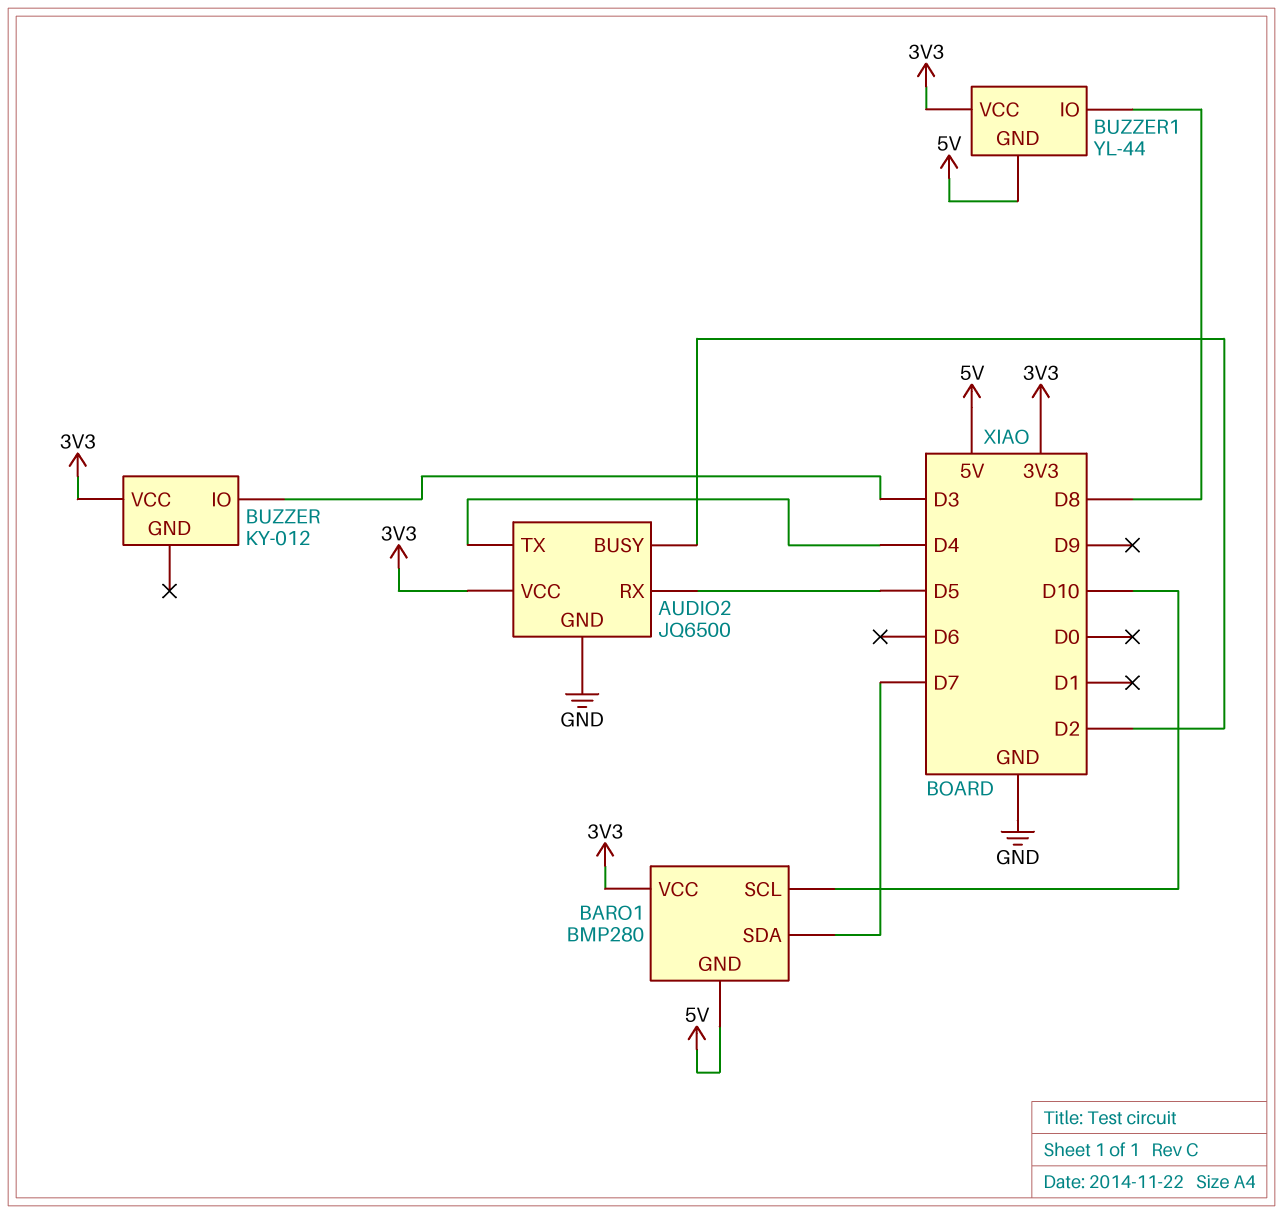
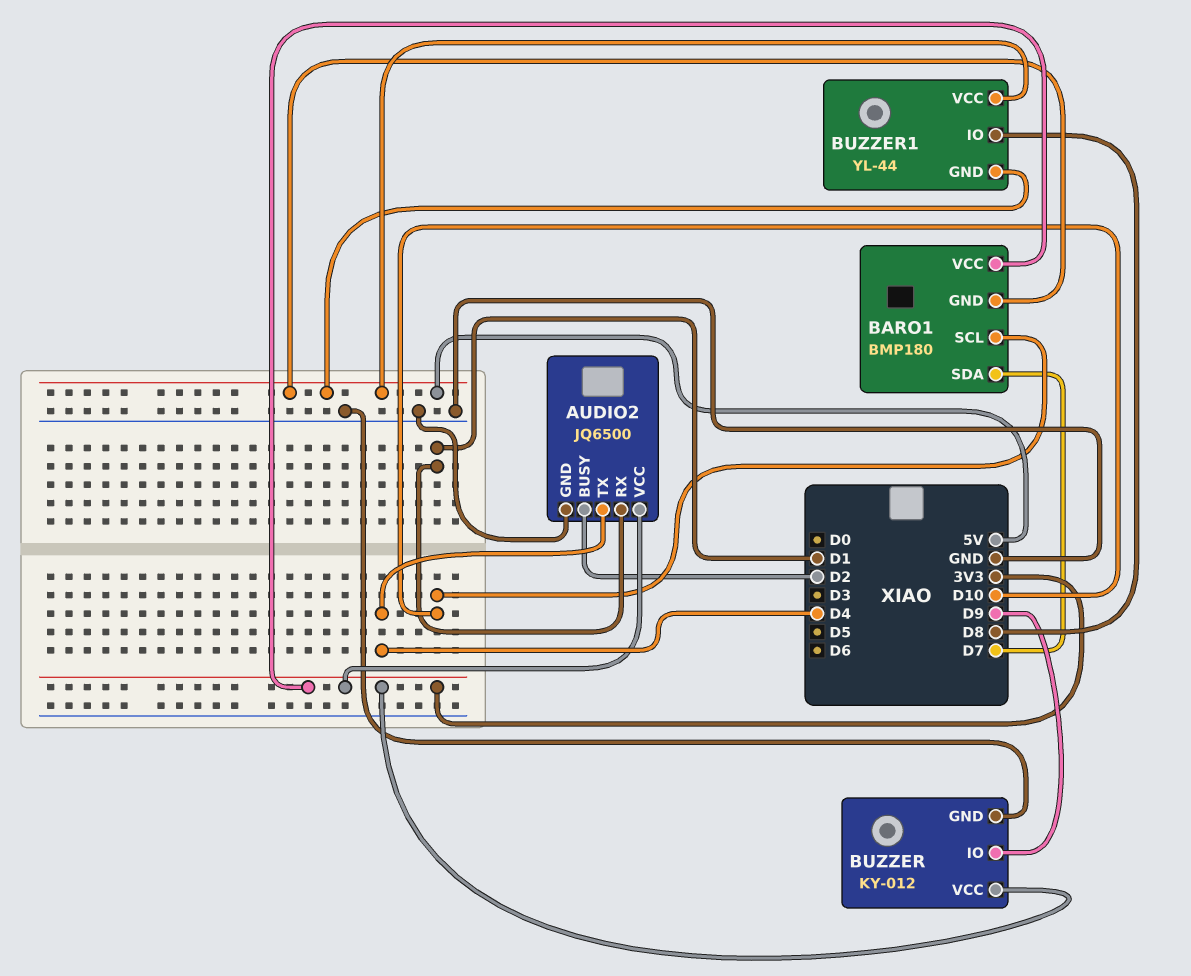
AUDIO2 pin RX: D5 -> D1
BARO1: BMP280 -> BMP180
BUZZER pin GND: none -> GND
BUZZER pin IO: D3 -> D9
BUZZER1 pin VCC: 3V3 -> 5V

